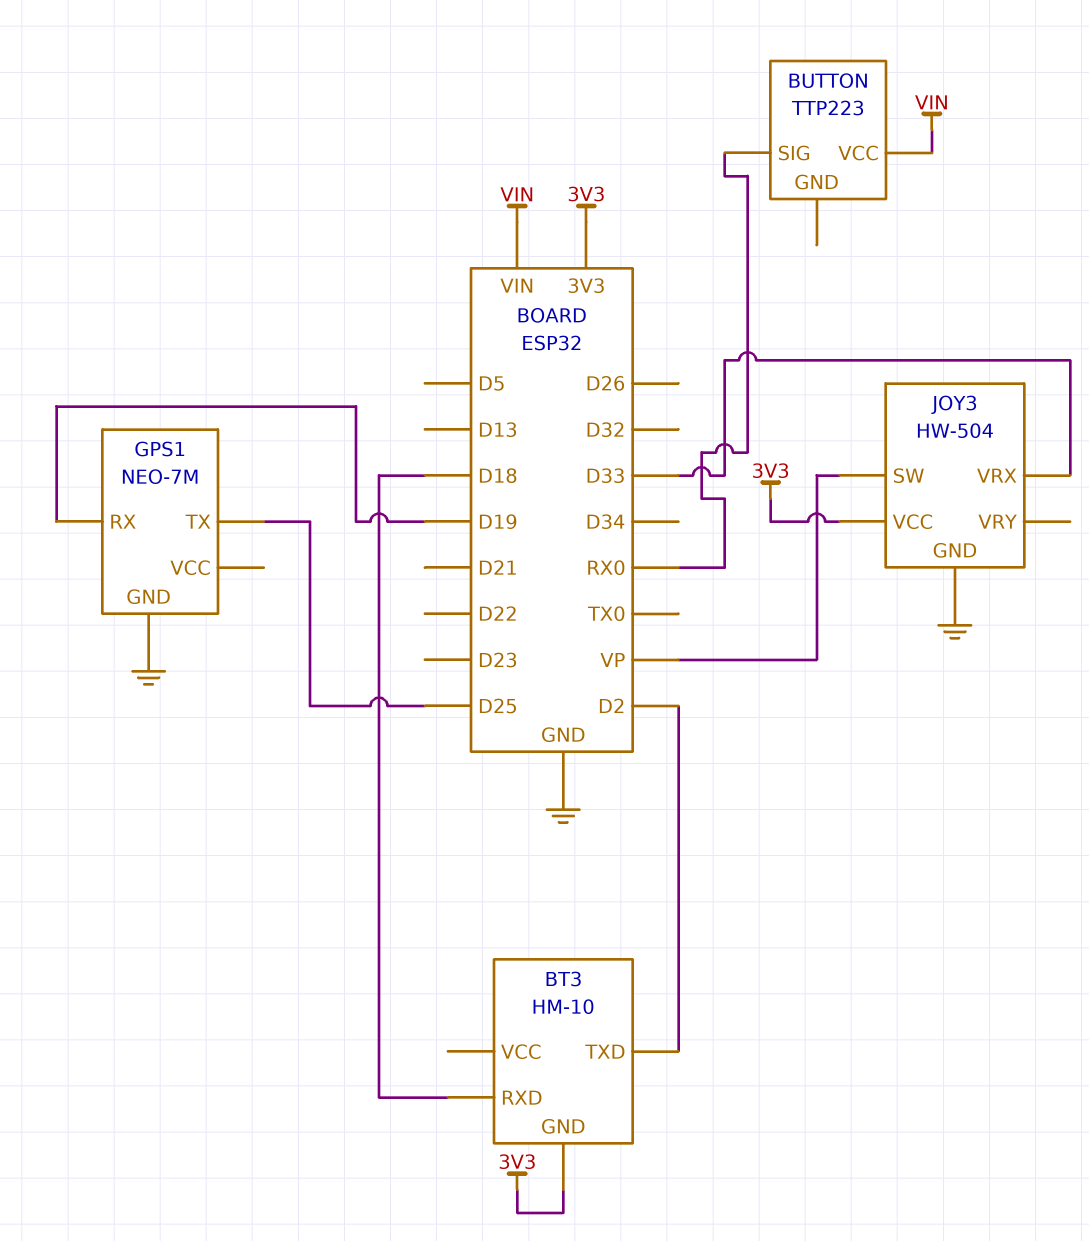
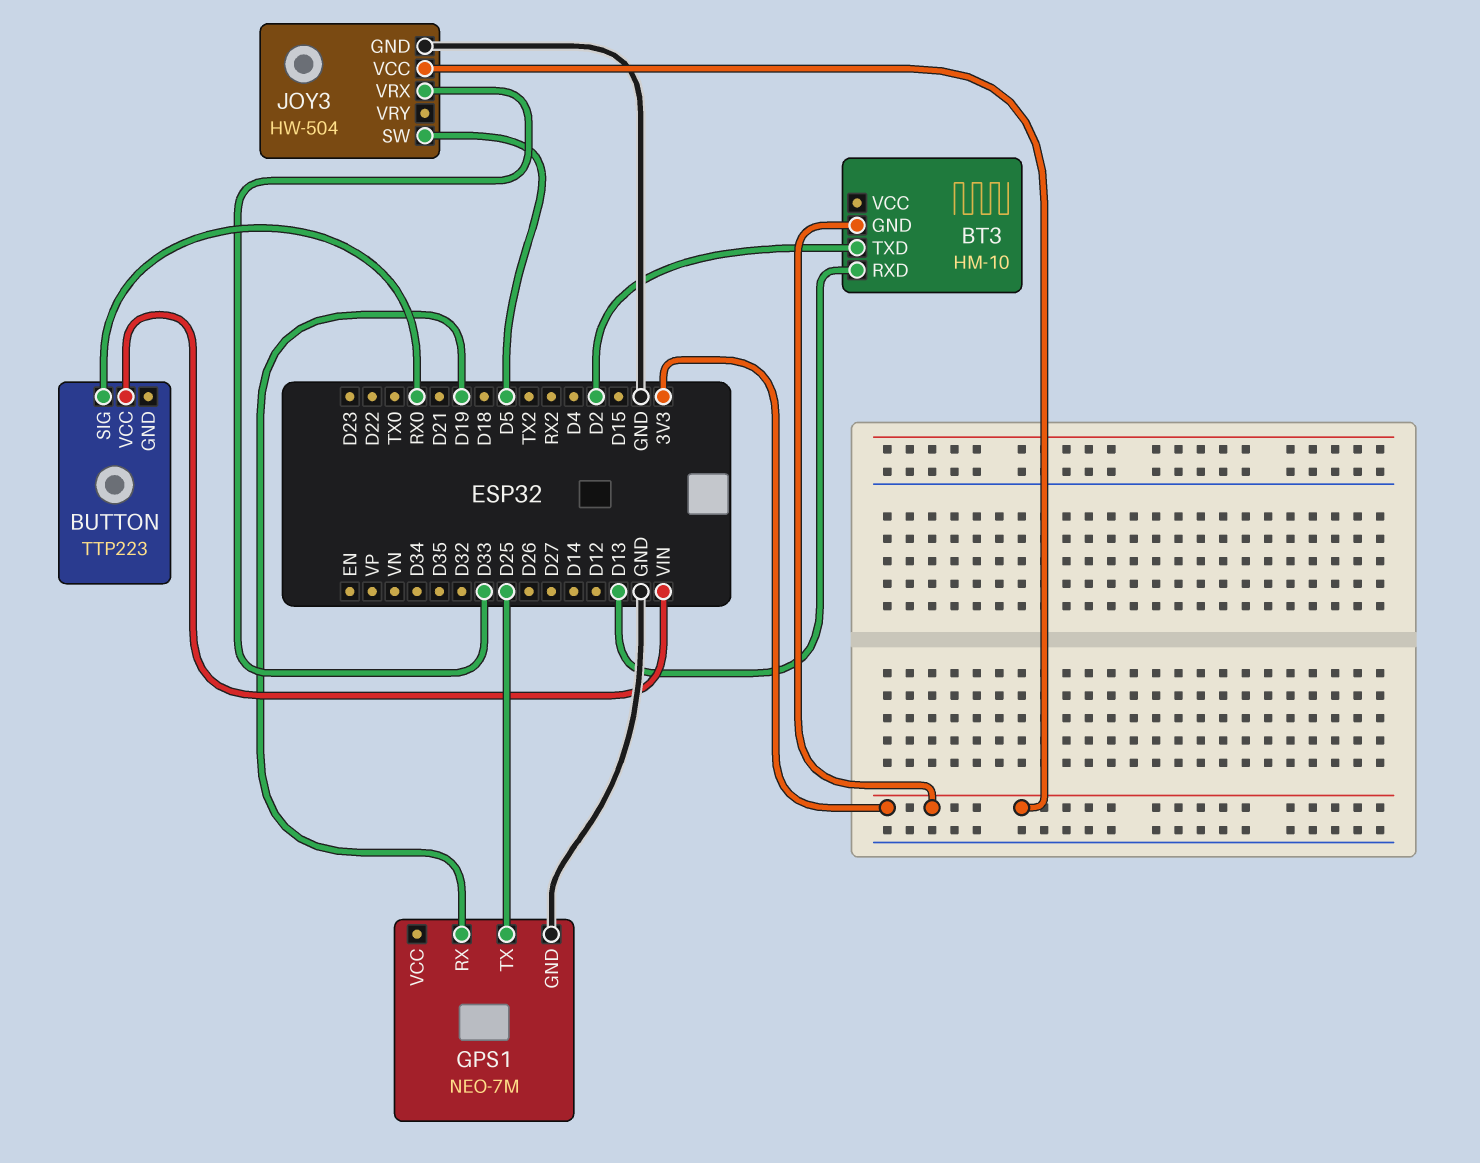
BT3 pin RXD: D18 -> D13
JOY3 pin SW: VP -> D5

